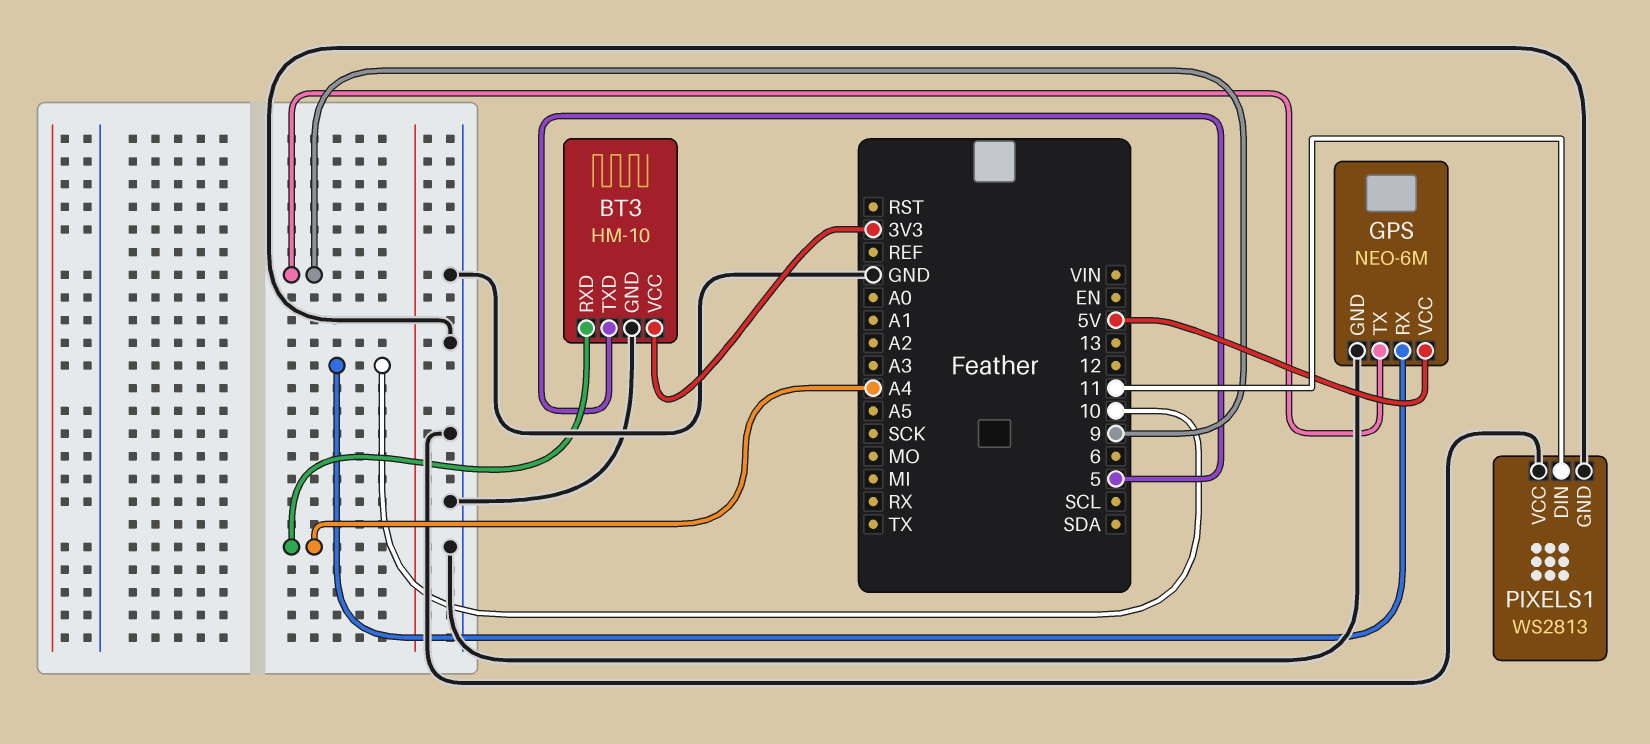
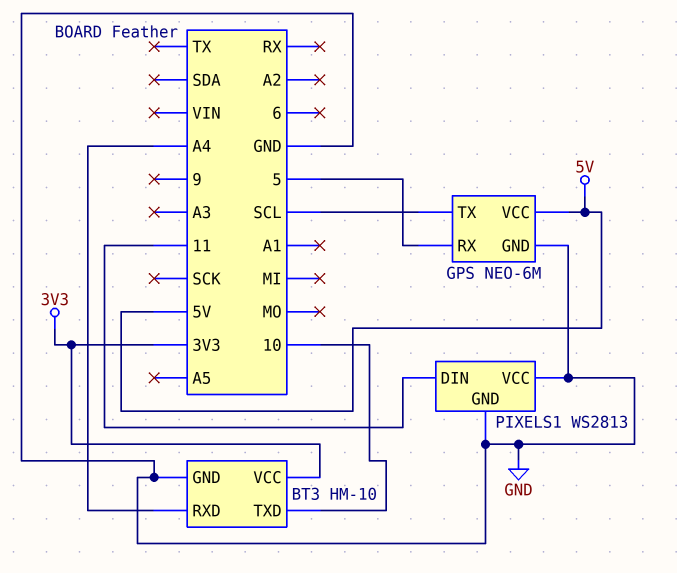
BT3 pin TXD: 5 -> 10
GPS pin RX: 10 -> 5
GPS pin TX: 9 -> SCL

